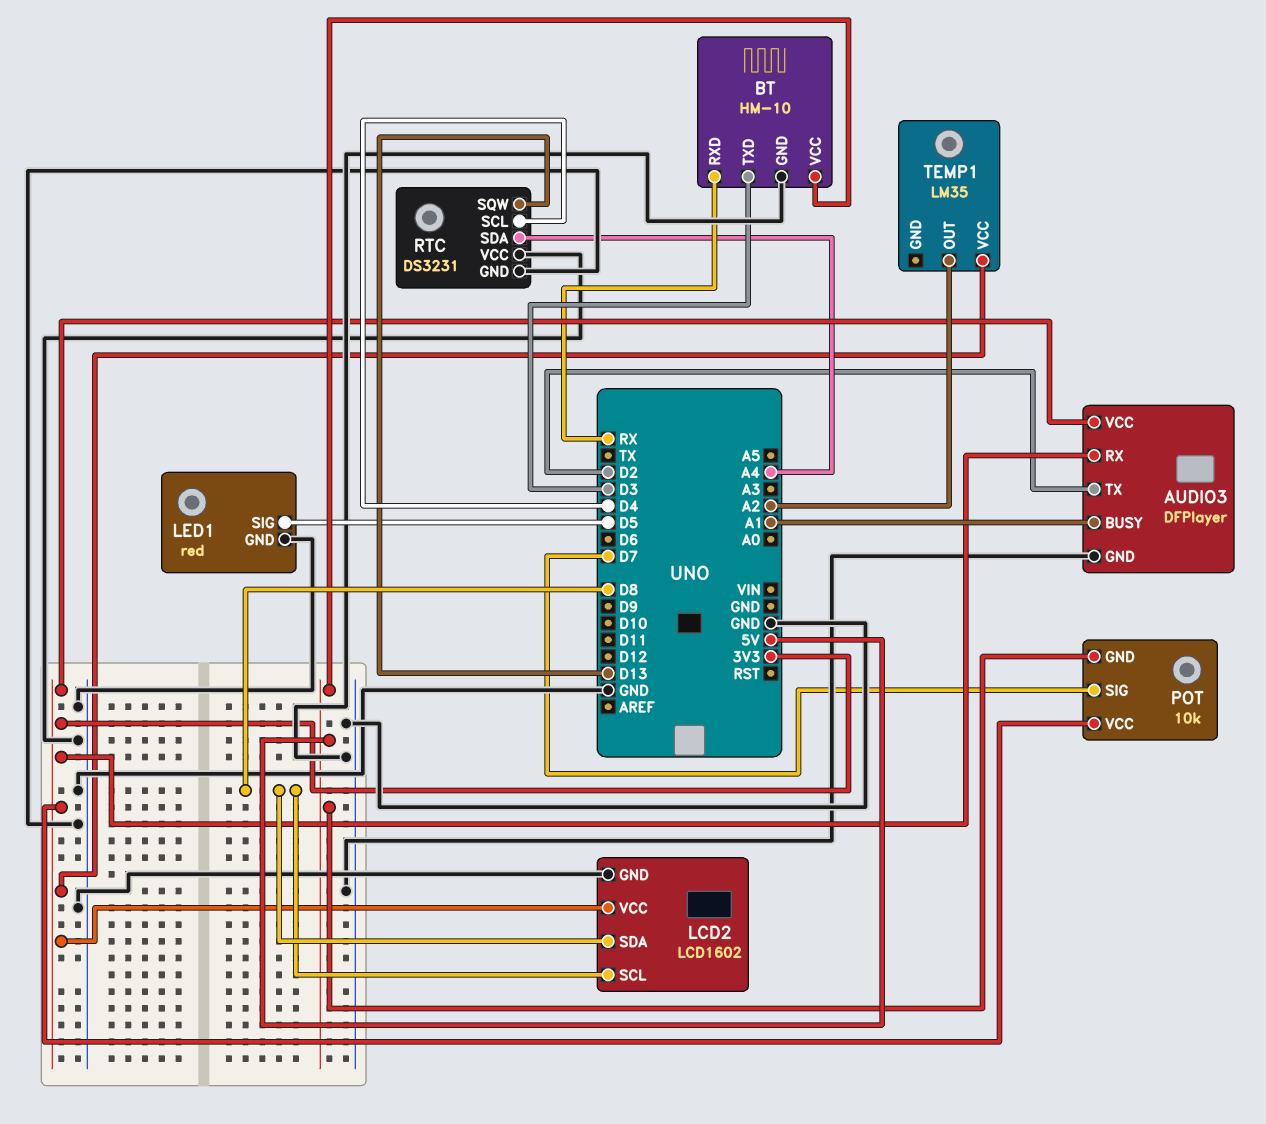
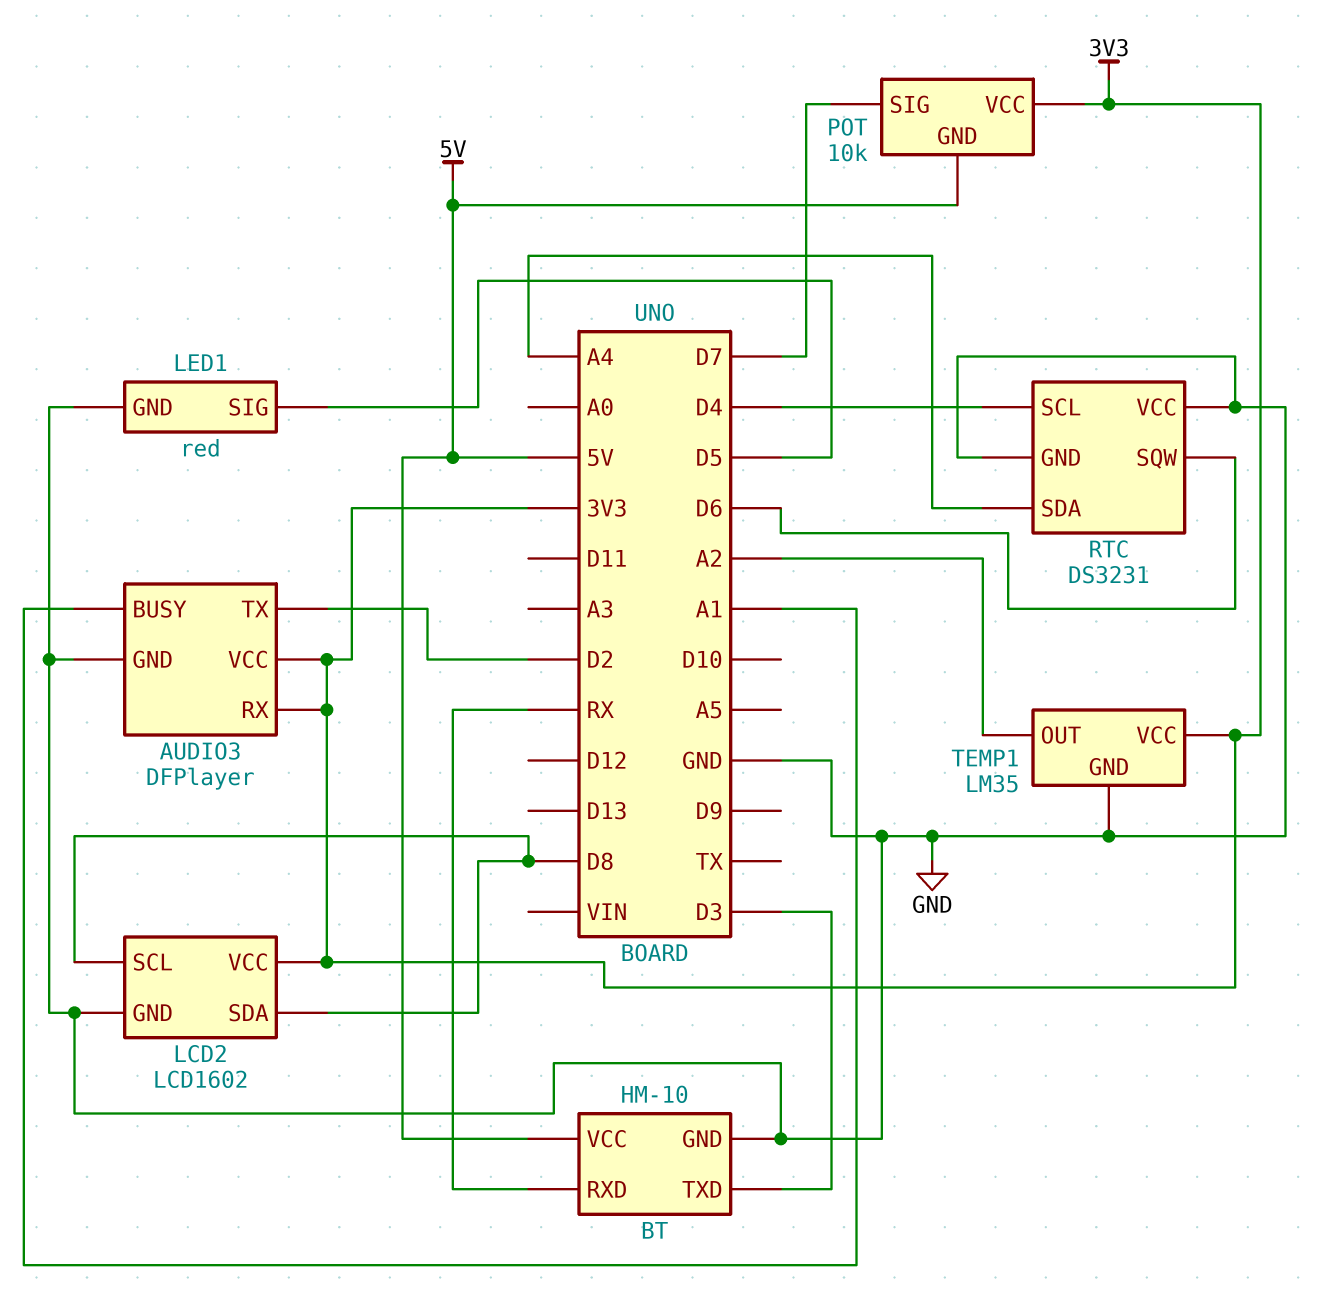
RTC pin SQW: D13 -> D6
TEMP1 pin GND: none -> GND

